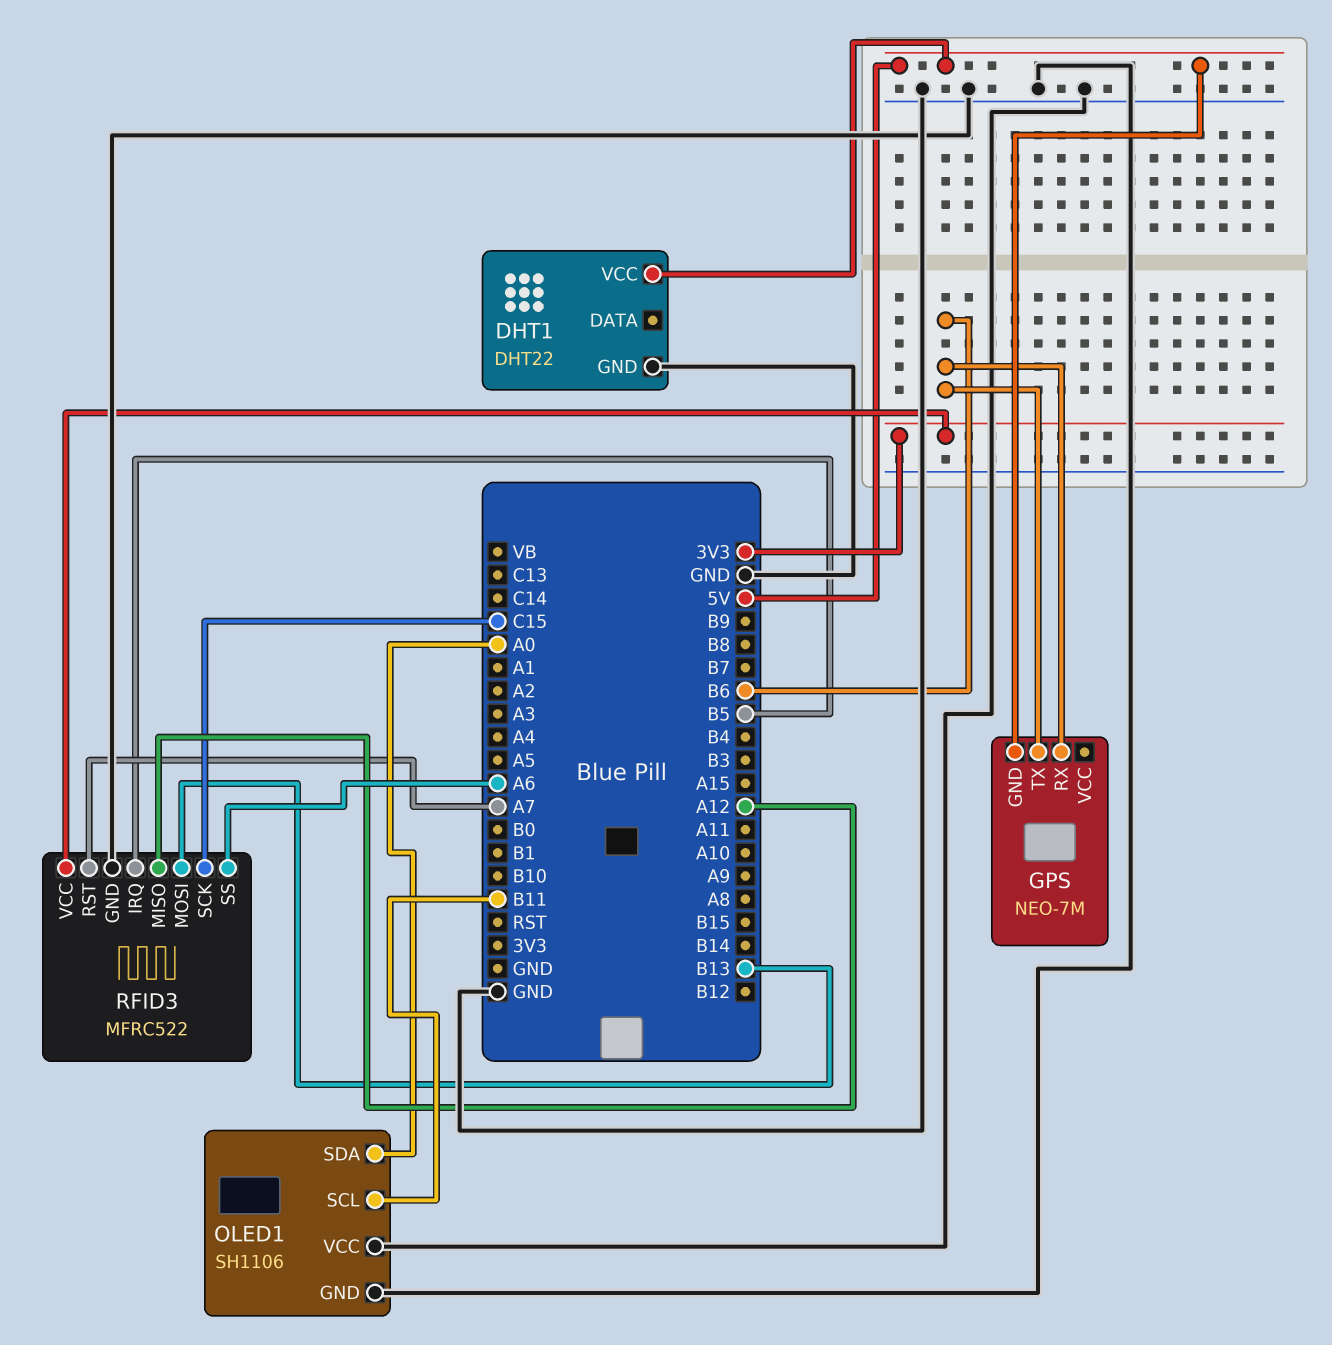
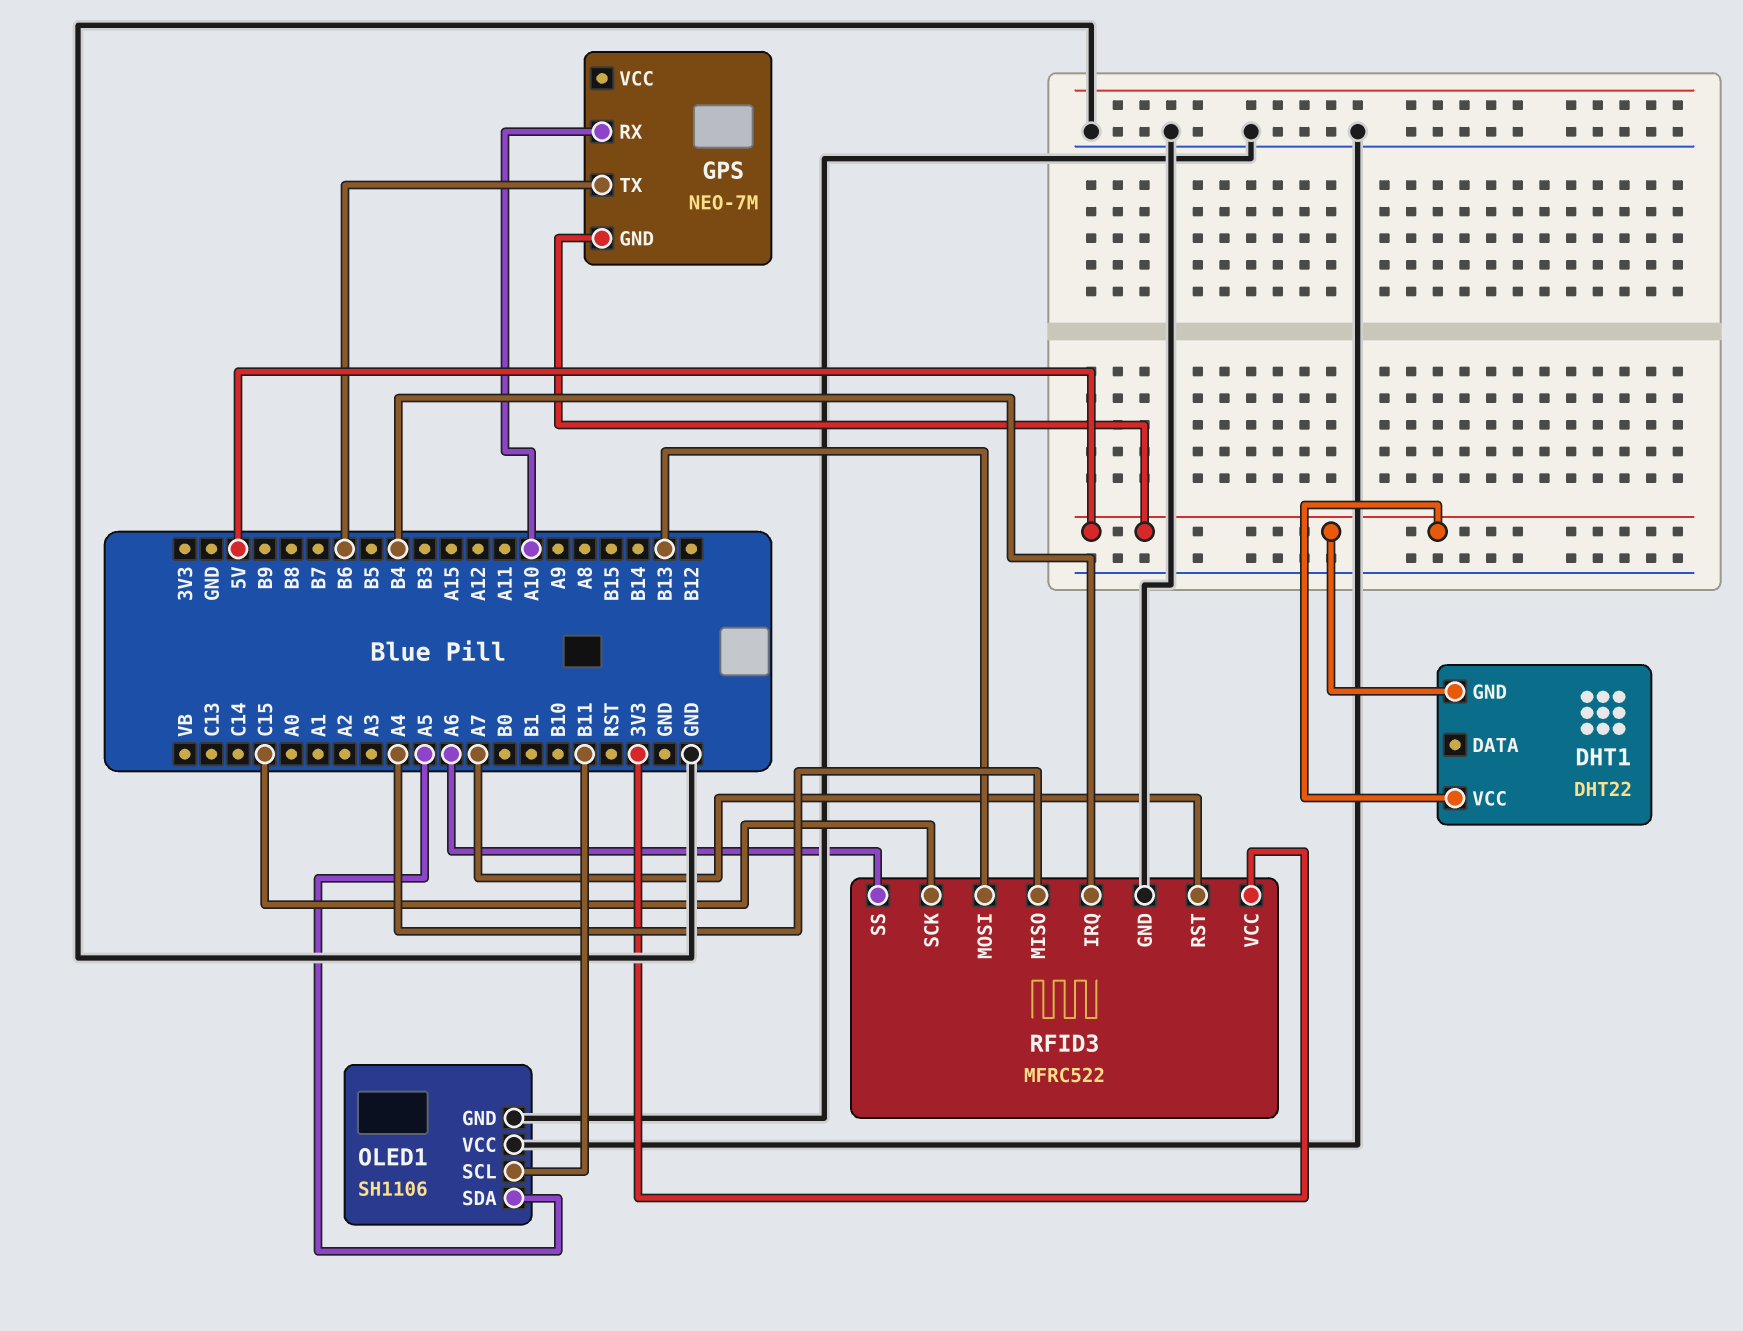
DHT1 pin GND: GND -> 5V
GPS pin RX: B6 -> A10
OLED1 pin SDA: A0 -> A5
RFID3 pin IRQ: B5 -> B4
RFID3 pin MISO: A12 -> A4

